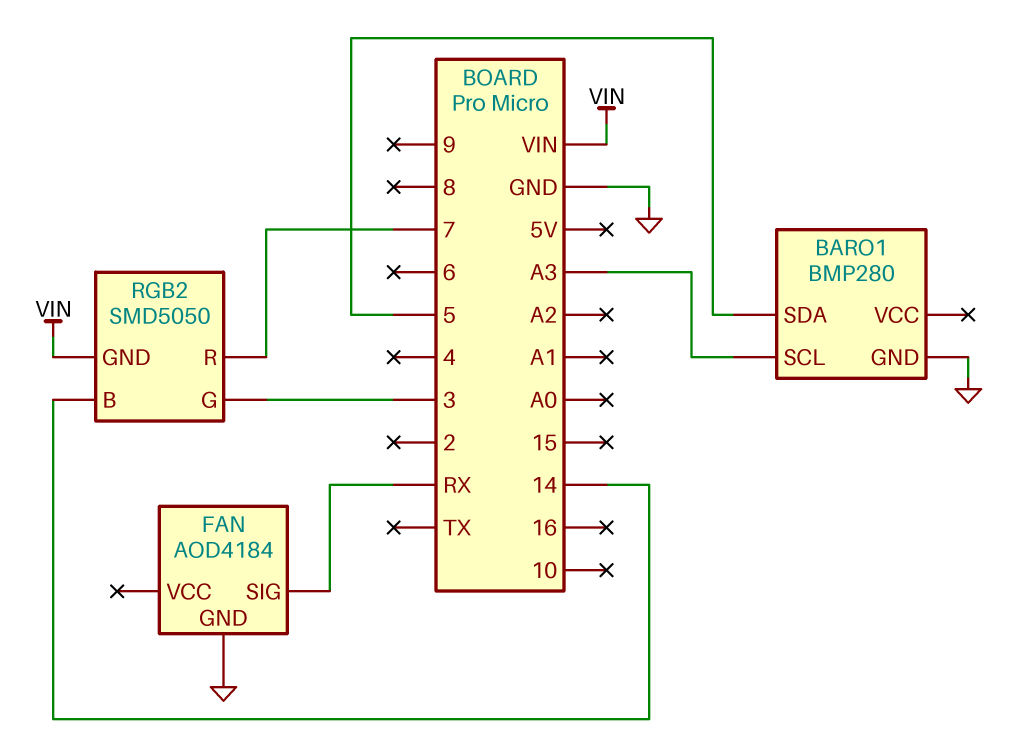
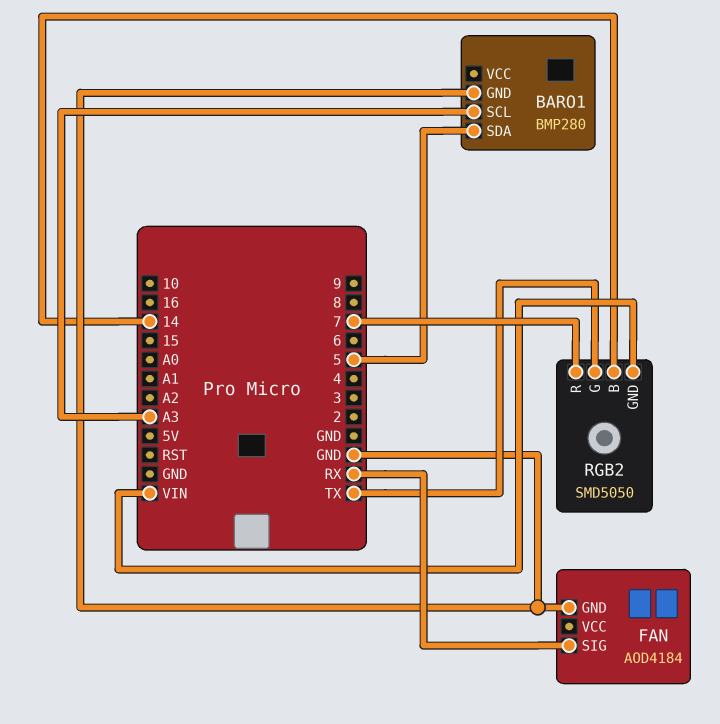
RGB2 pin G: 3 -> TX

